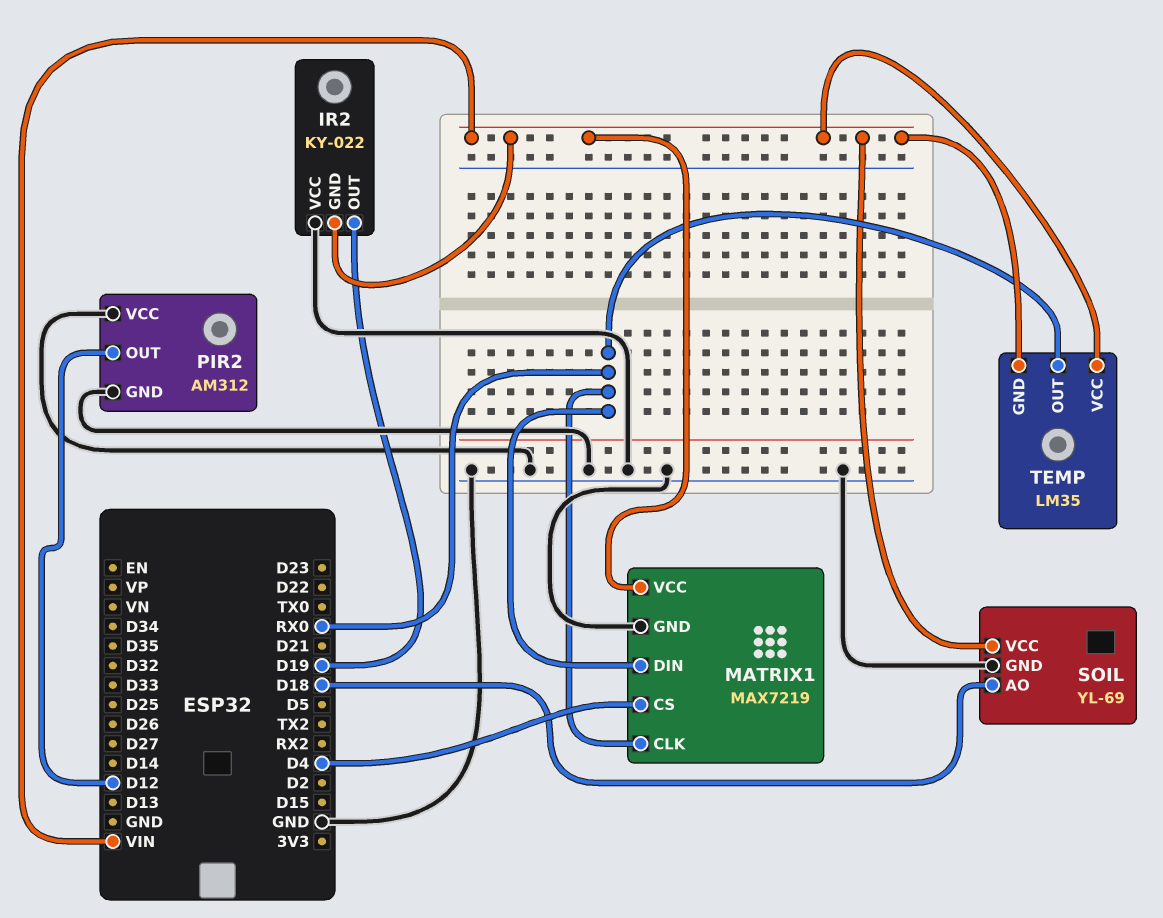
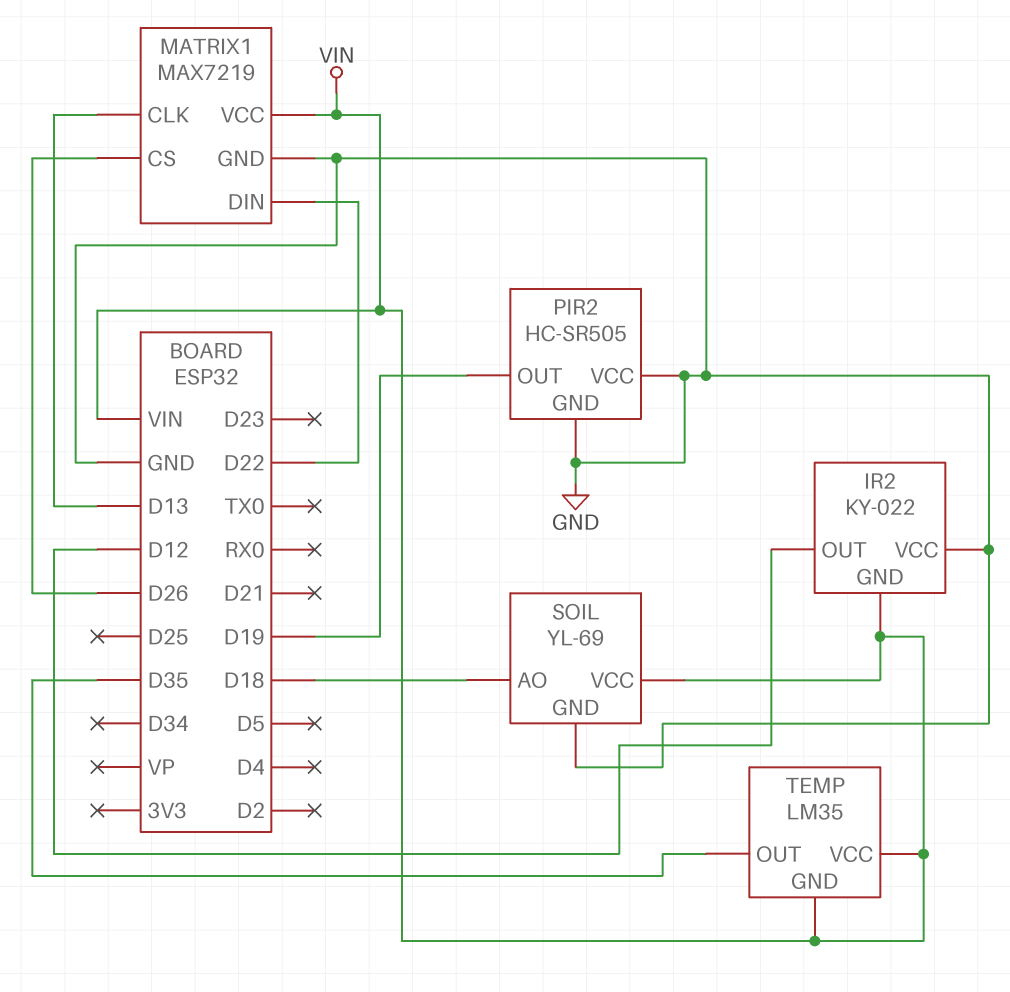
IR2 pin OUT: D19 -> D12
MATRIX1 pin CLK: RX0 -> D13
MATRIX1 pin CS: D4 -> D26
MATRIX1 pin DIN: RX0 -> D22
PIR2: AM312 -> HC-SR505
PIR2 pin OUT: D12 -> D19
TEMP pin OUT: RX0 -> D35

